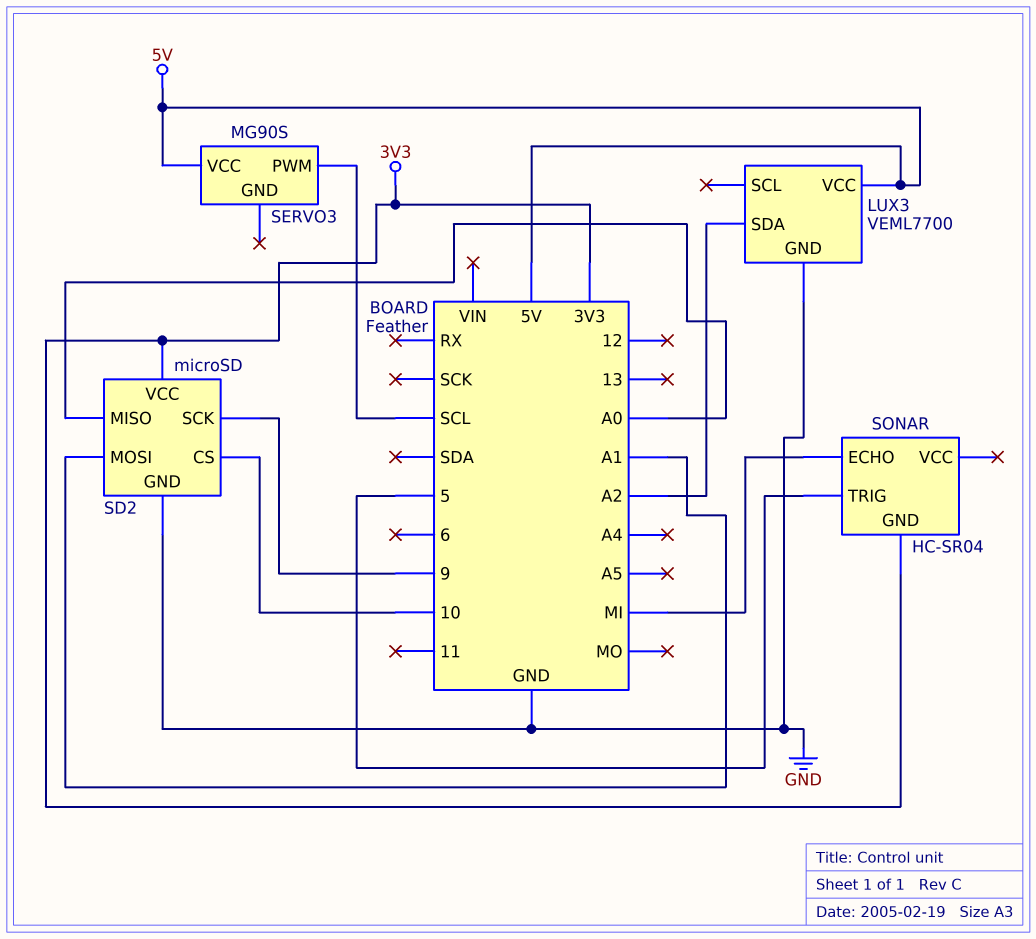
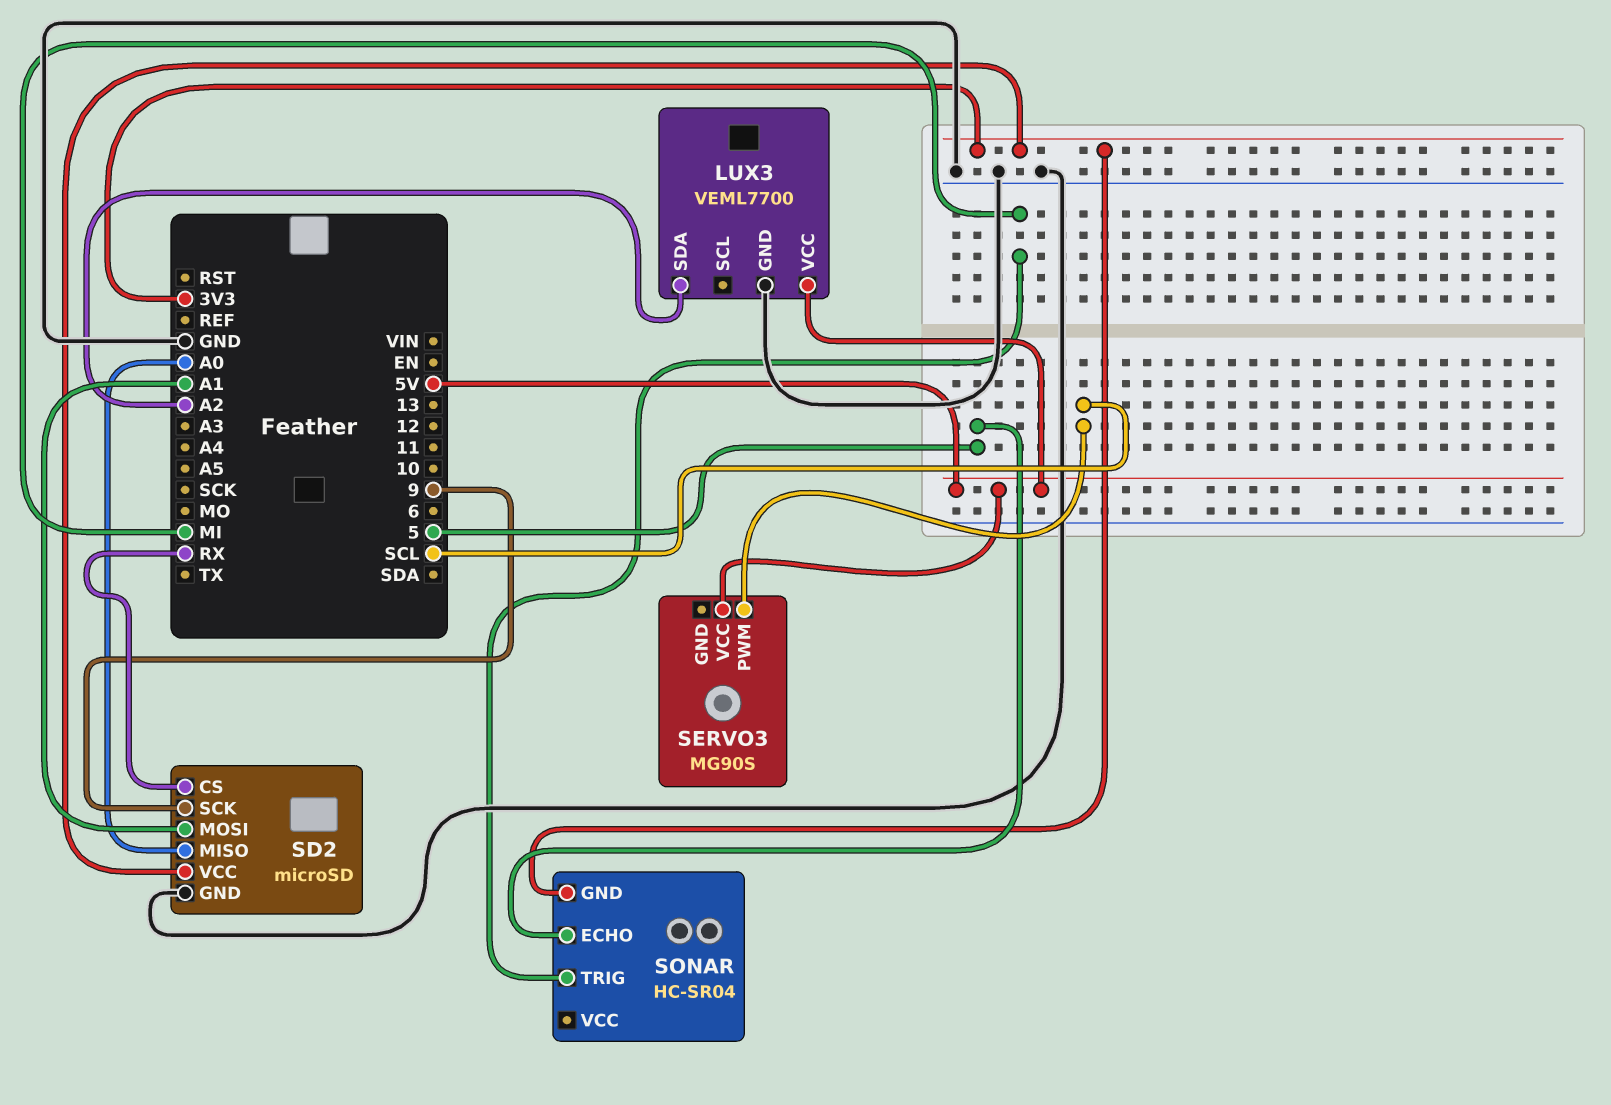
SD2 pin CS: 10 -> RX
SONAR pin ECHO: MI -> 5
SONAR pin TRIG: 5 -> MI

